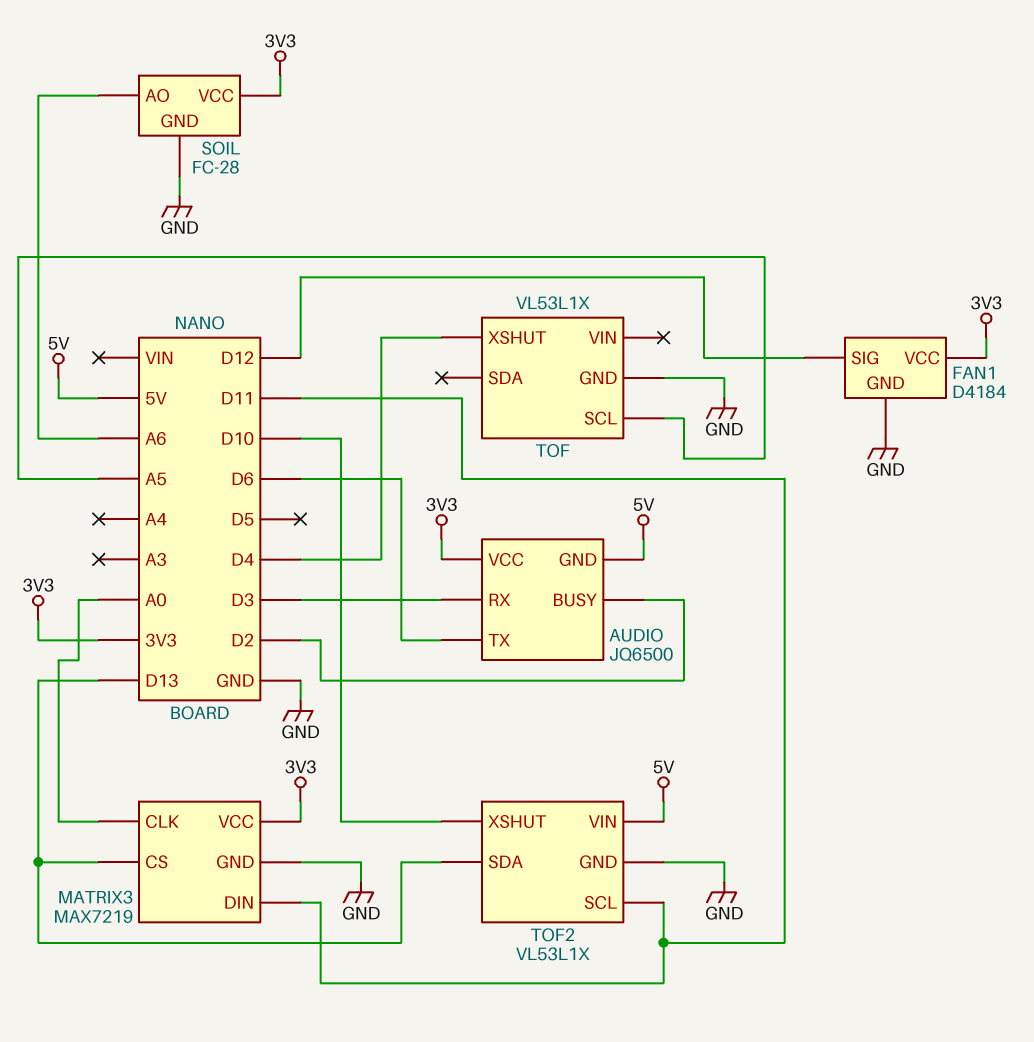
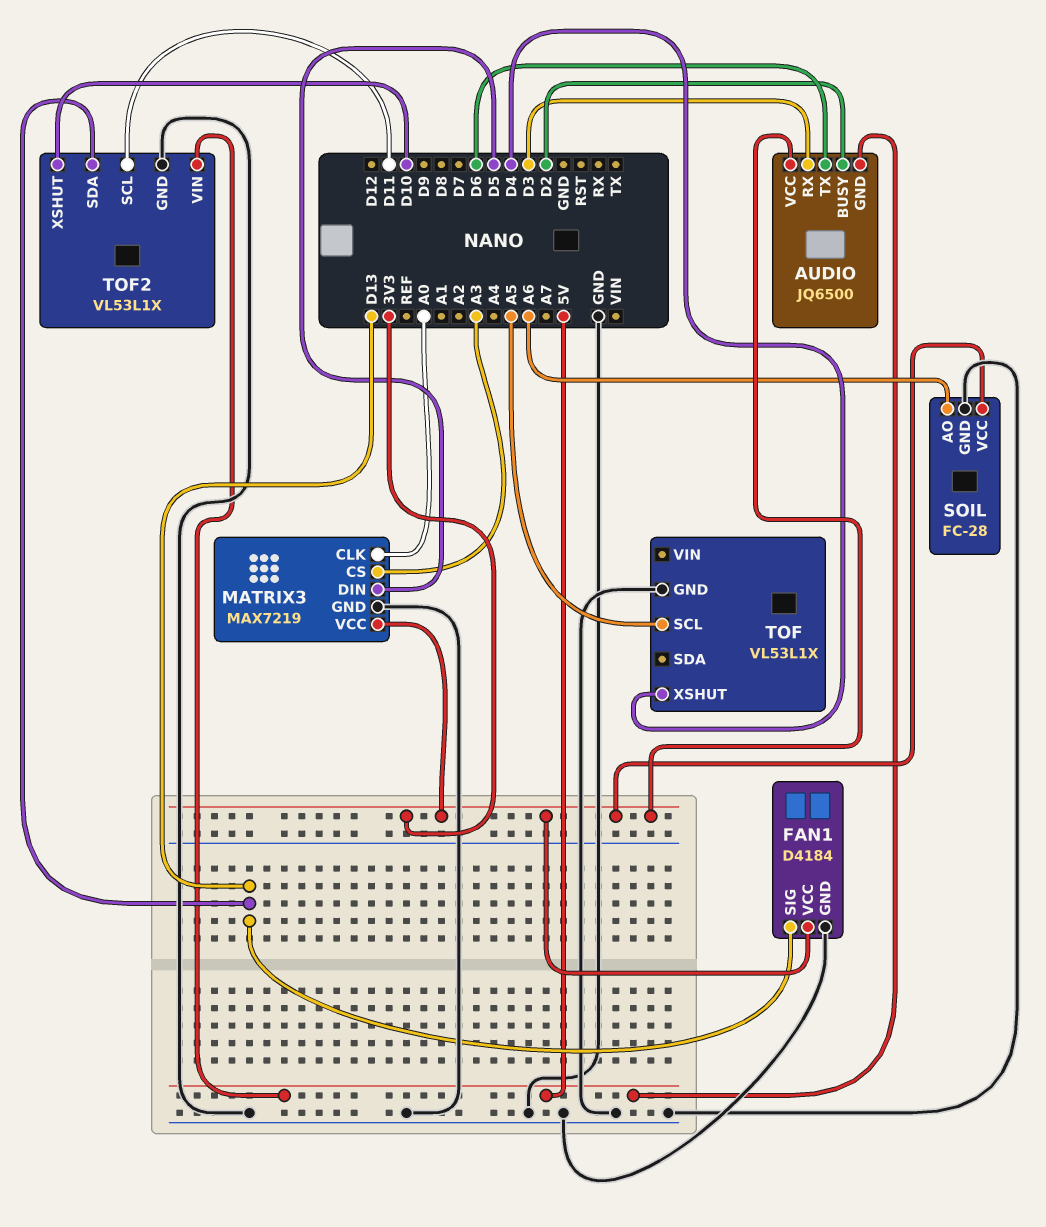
FAN1 pin SIG: D12 -> D13
MATRIX3 pin CS: D13 -> A3
MATRIX3 pin DIN: D11 -> D5

